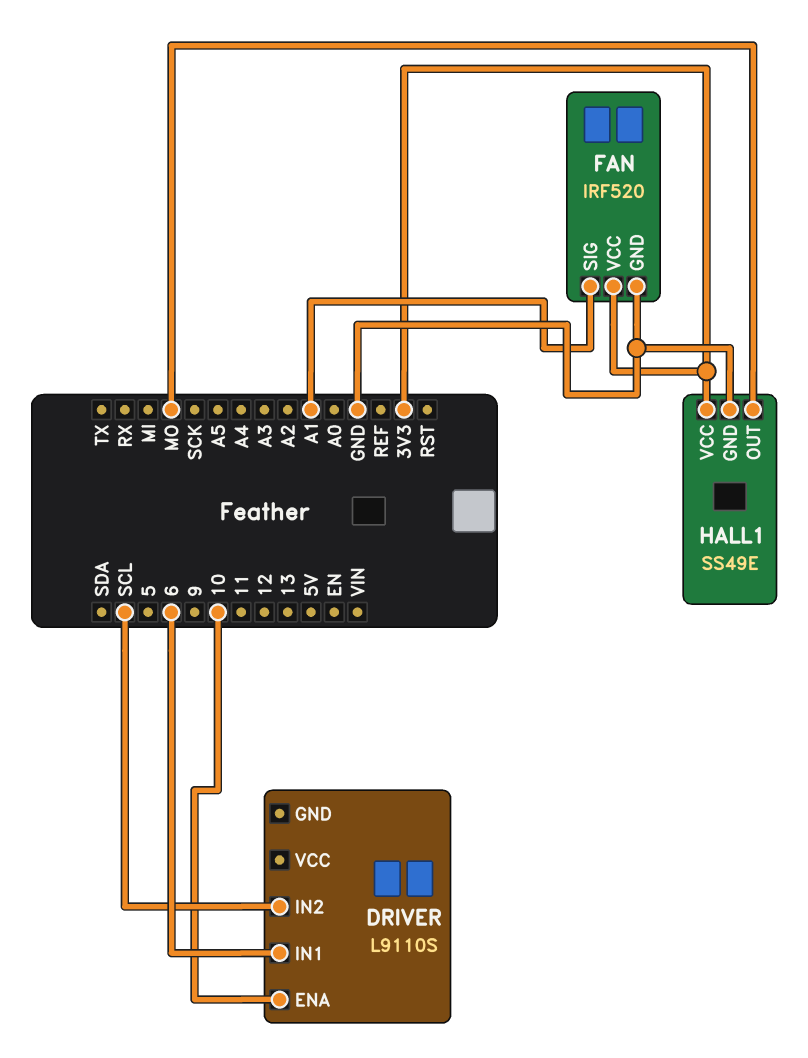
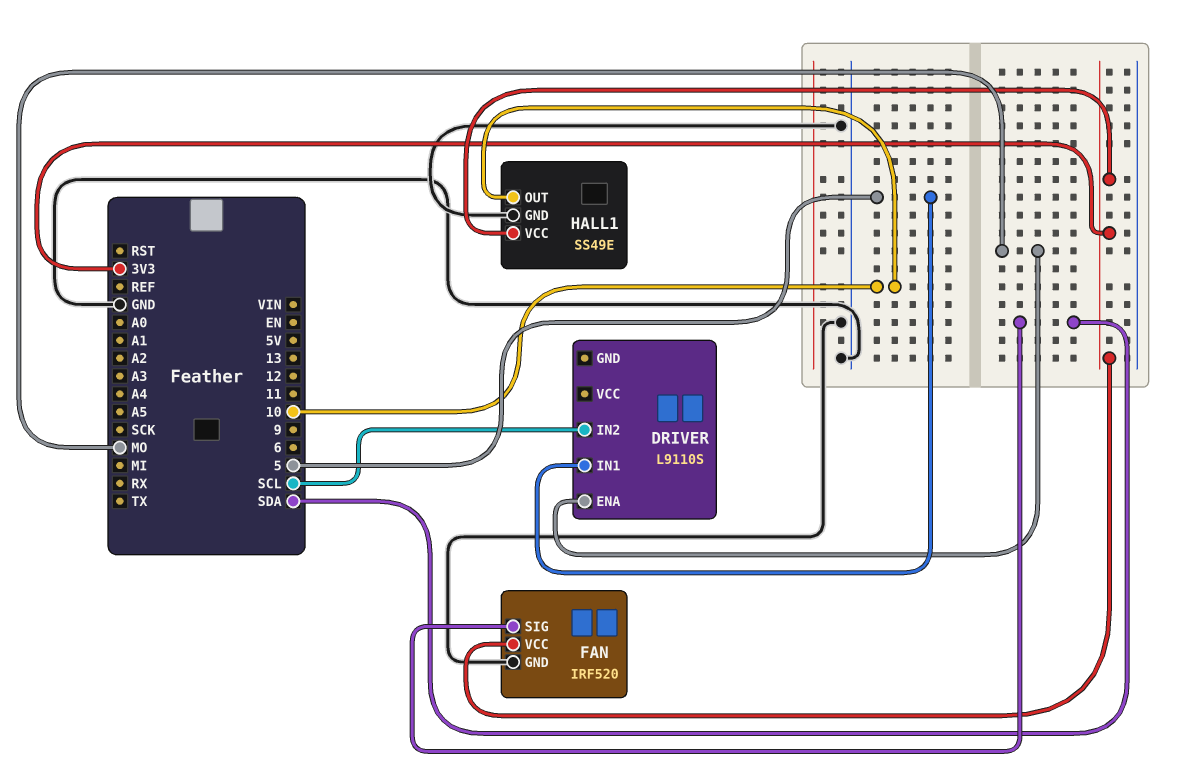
DRIVER pin ENA: 10 -> MO
DRIVER pin IN1: 6 -> 5
FAN pin SIG: A1 -> SDA
HALL1 pin OUT: MO -> 10

